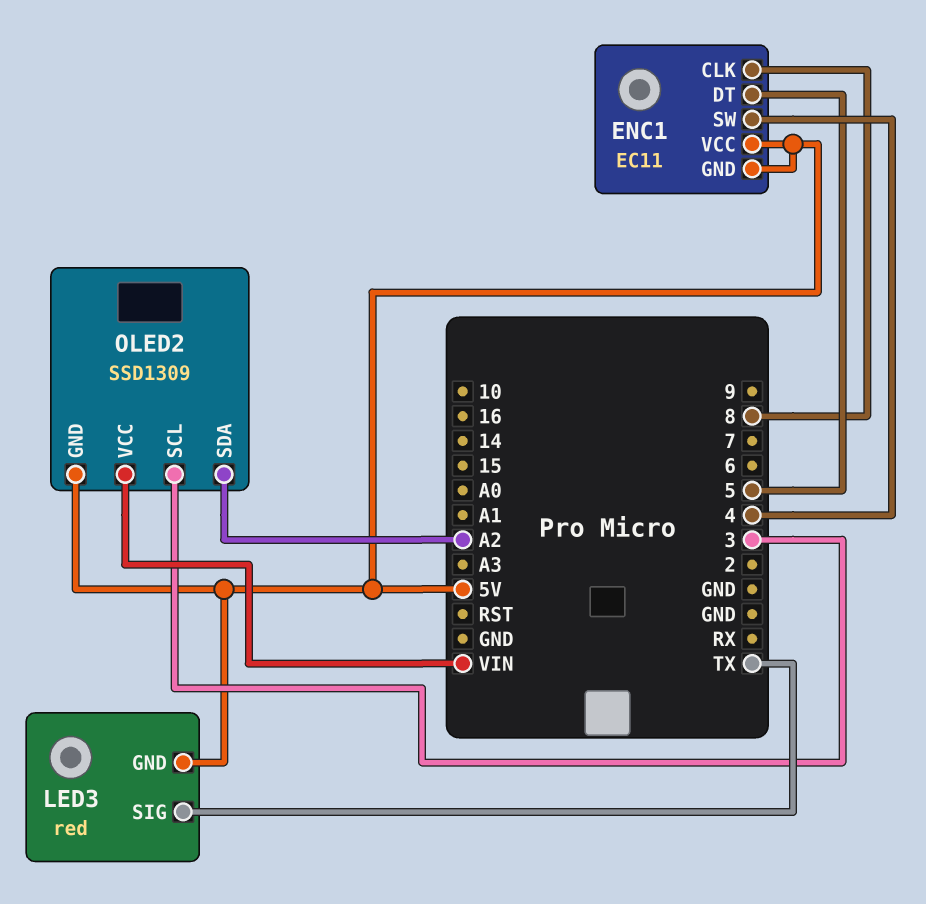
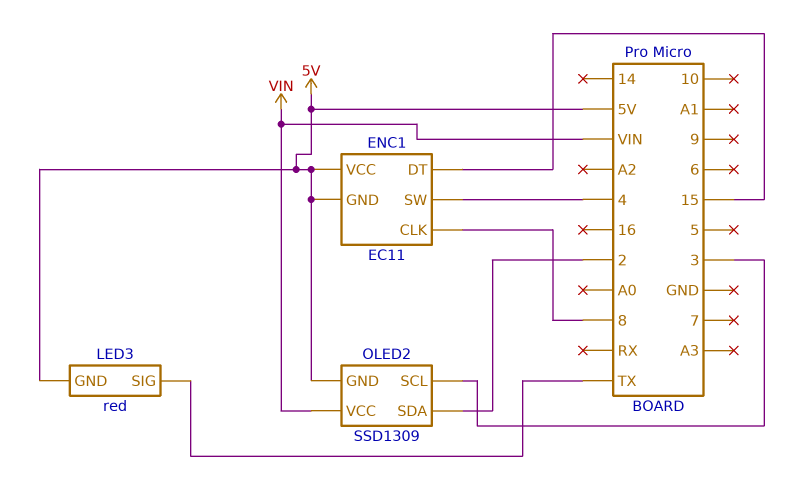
ENC1 pin DT: 5 -> 15
OLED2 pin SDA: A2 -> 2

